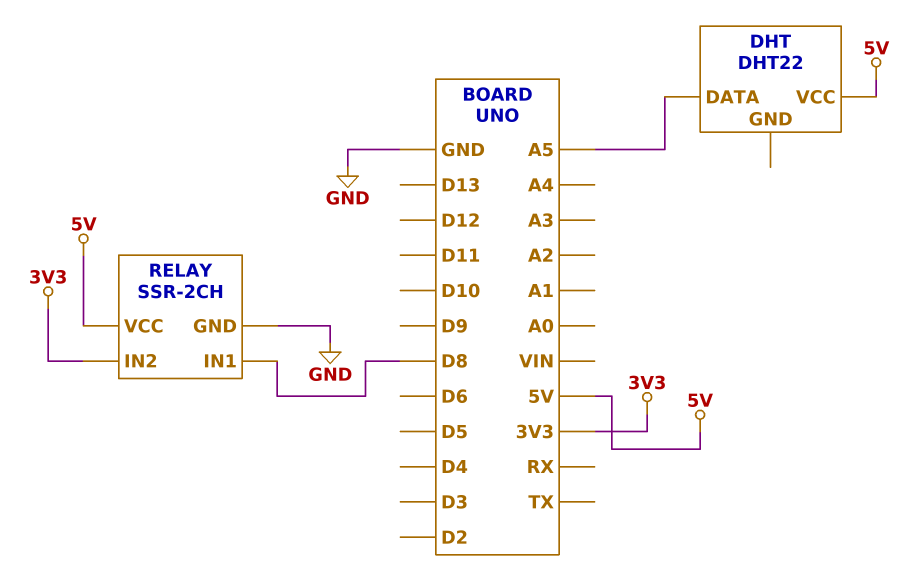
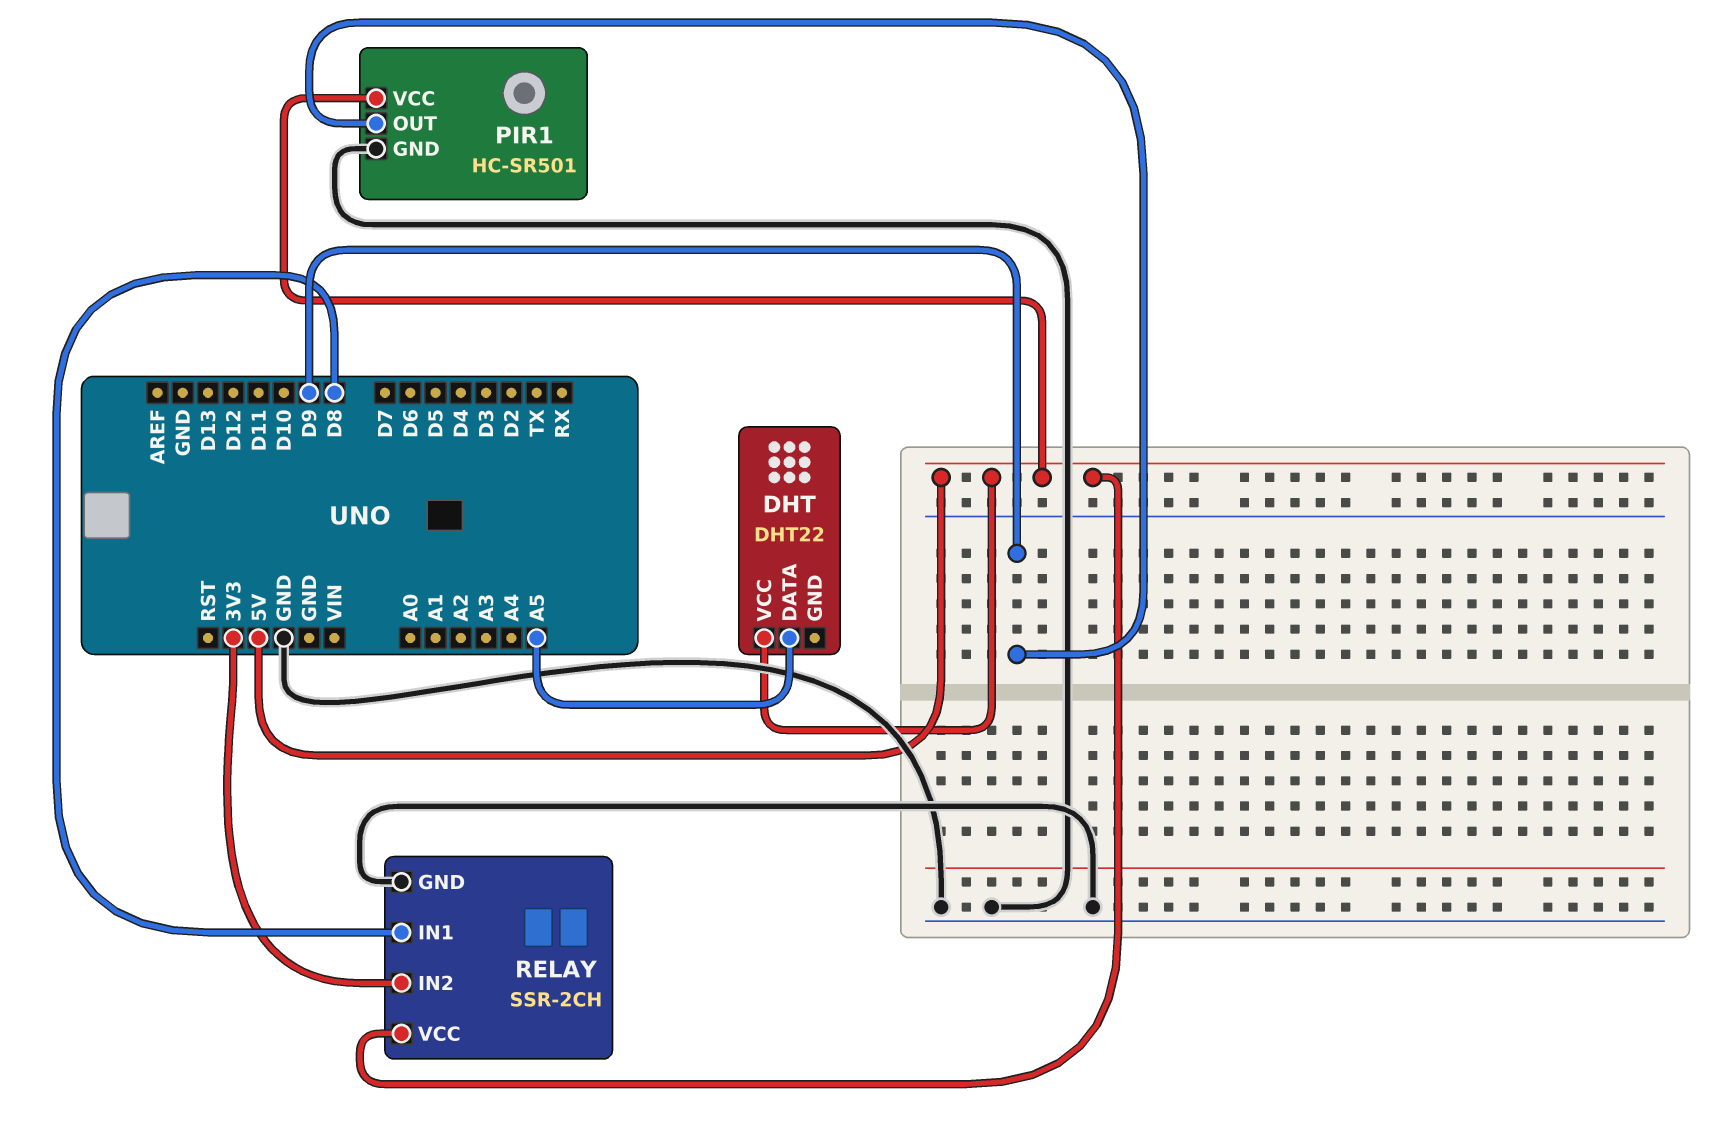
PIR1: none -> HC-SR501
PIR1 pin GND: none -> GND
PIR1 pin OUT: none -> D9
PIR1 pin VCC: none -> 5V

